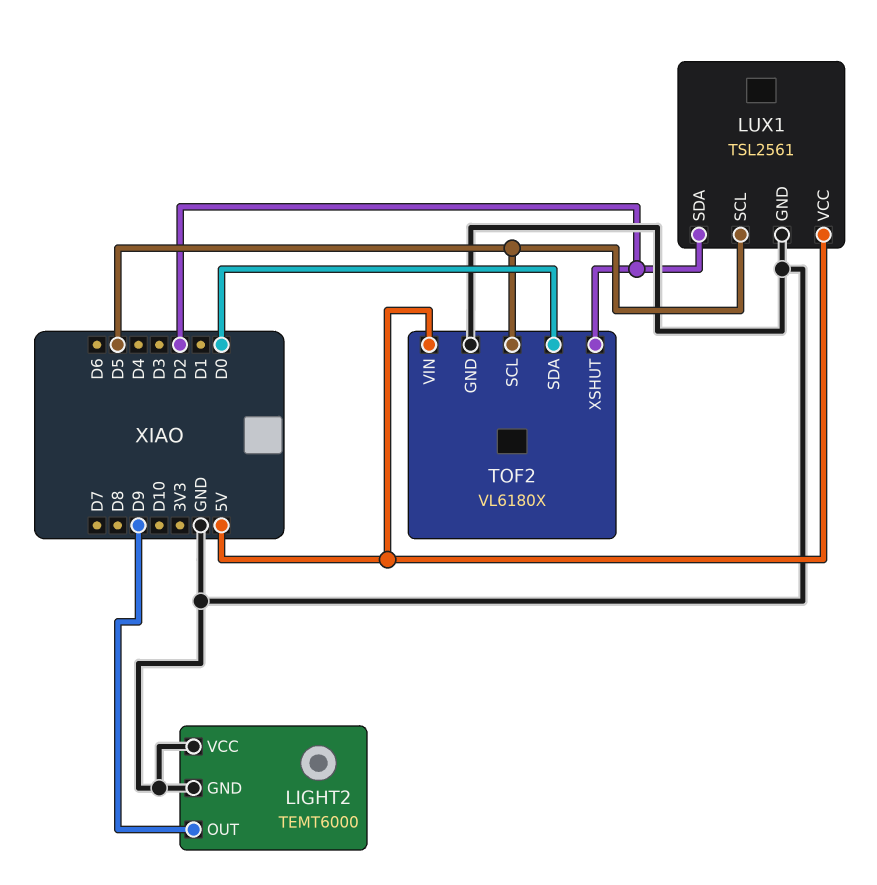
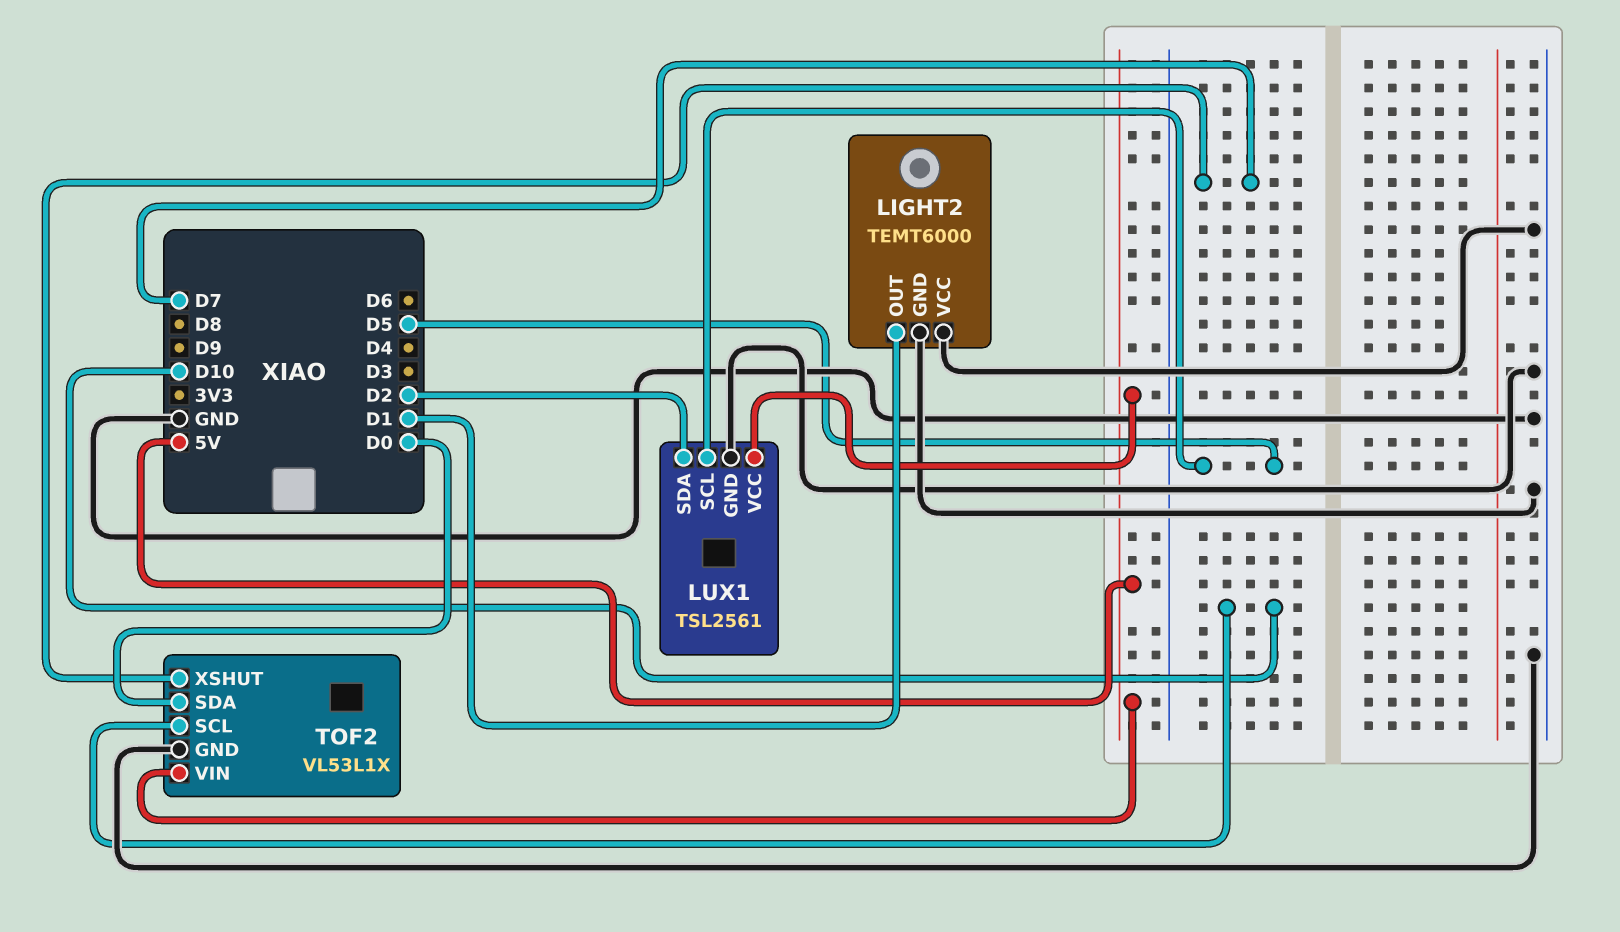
LIGHT2 pin OUT: D9 -> D1
TOF2: VL6180X -> VL53L1X
TOF2 pin SCL: D5 -> D10
TOF2 pin XSHUT: D2 -> D7

